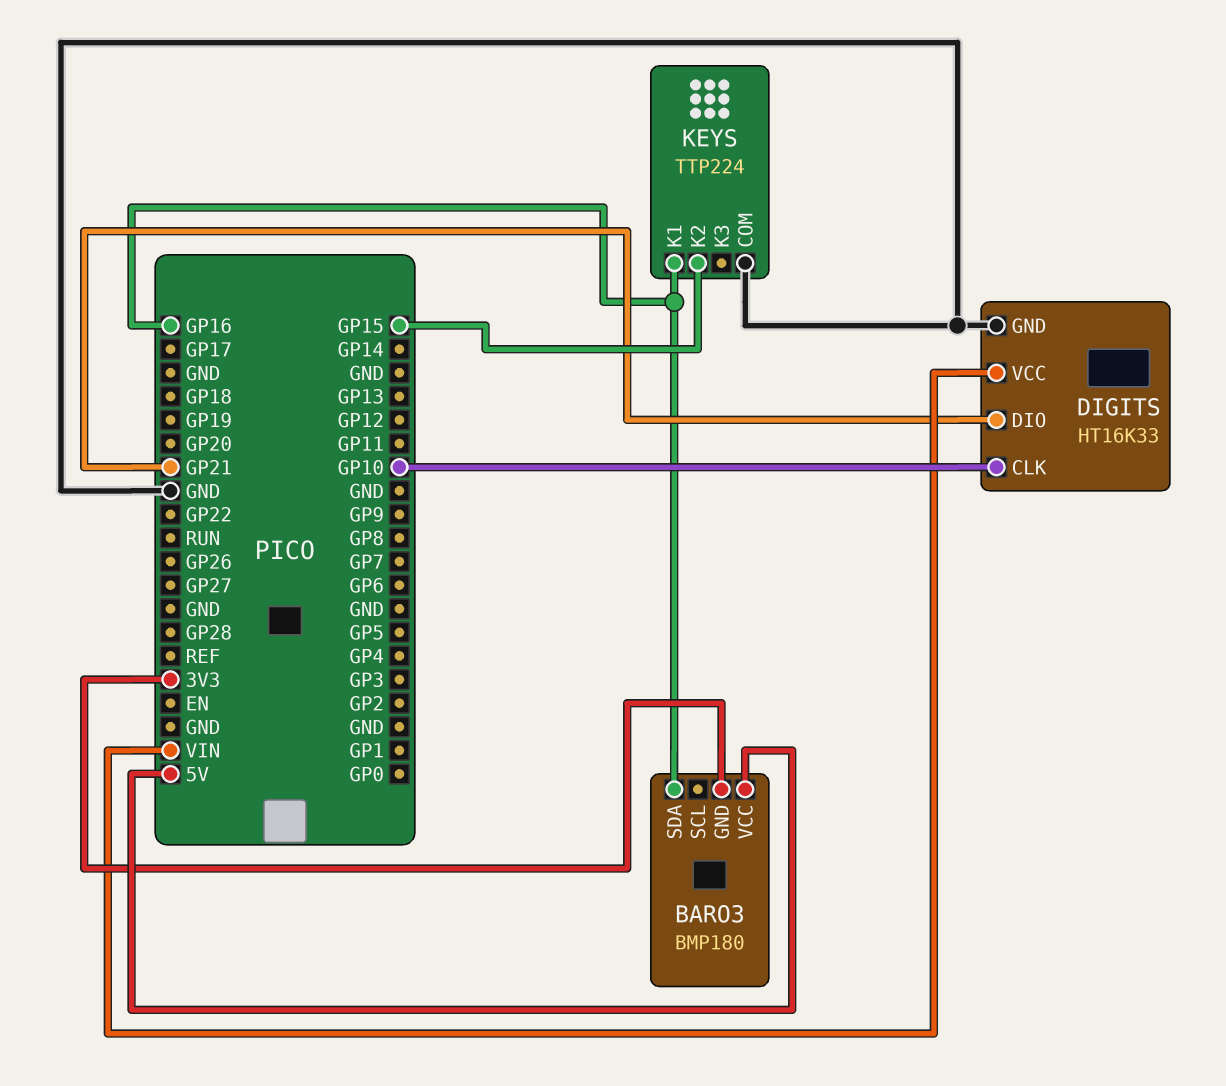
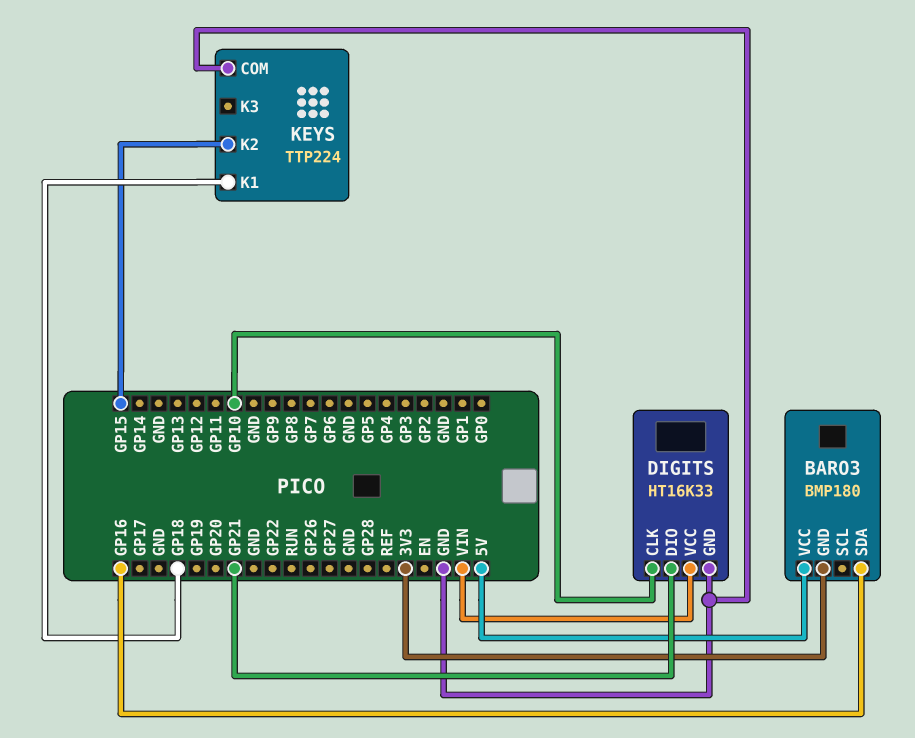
KEYS pin K1: GP16 -> GP18

